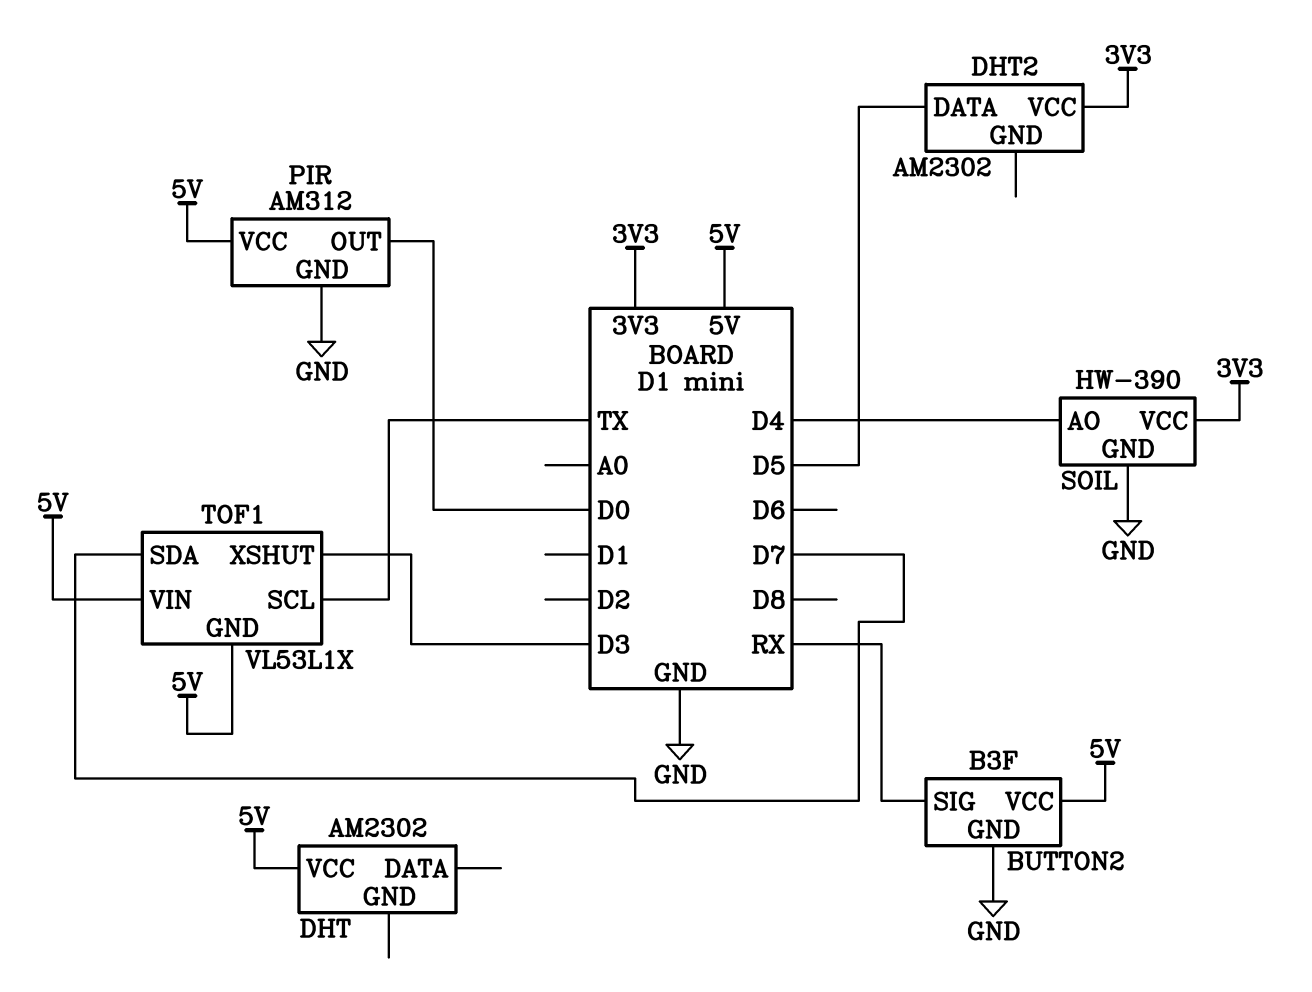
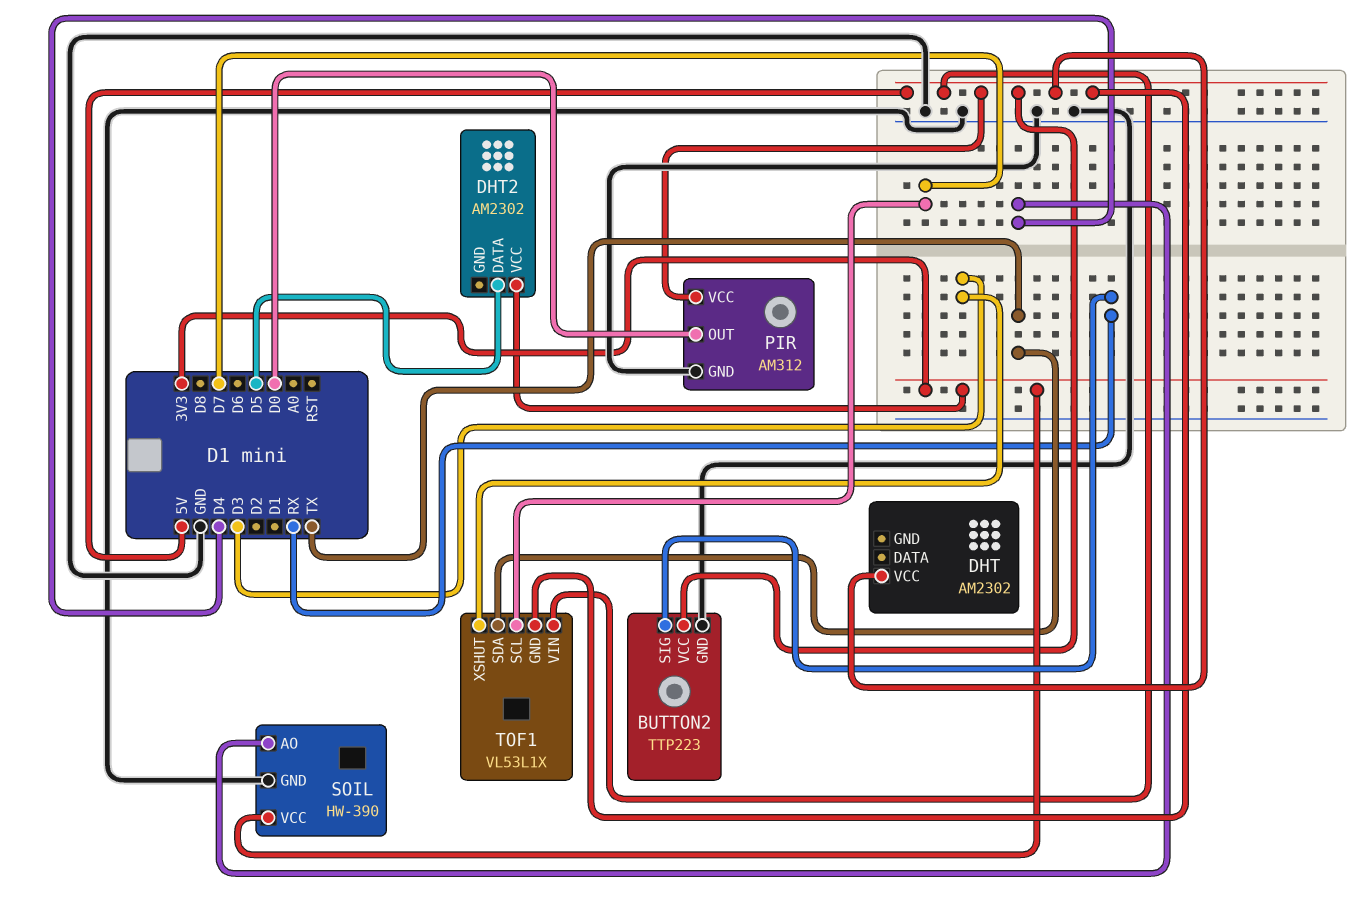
BUTTON2: B3F -> TTP223
TOF1 pin SCL: TX -> D7
TOF1 pin SDA: D7 -> TX

